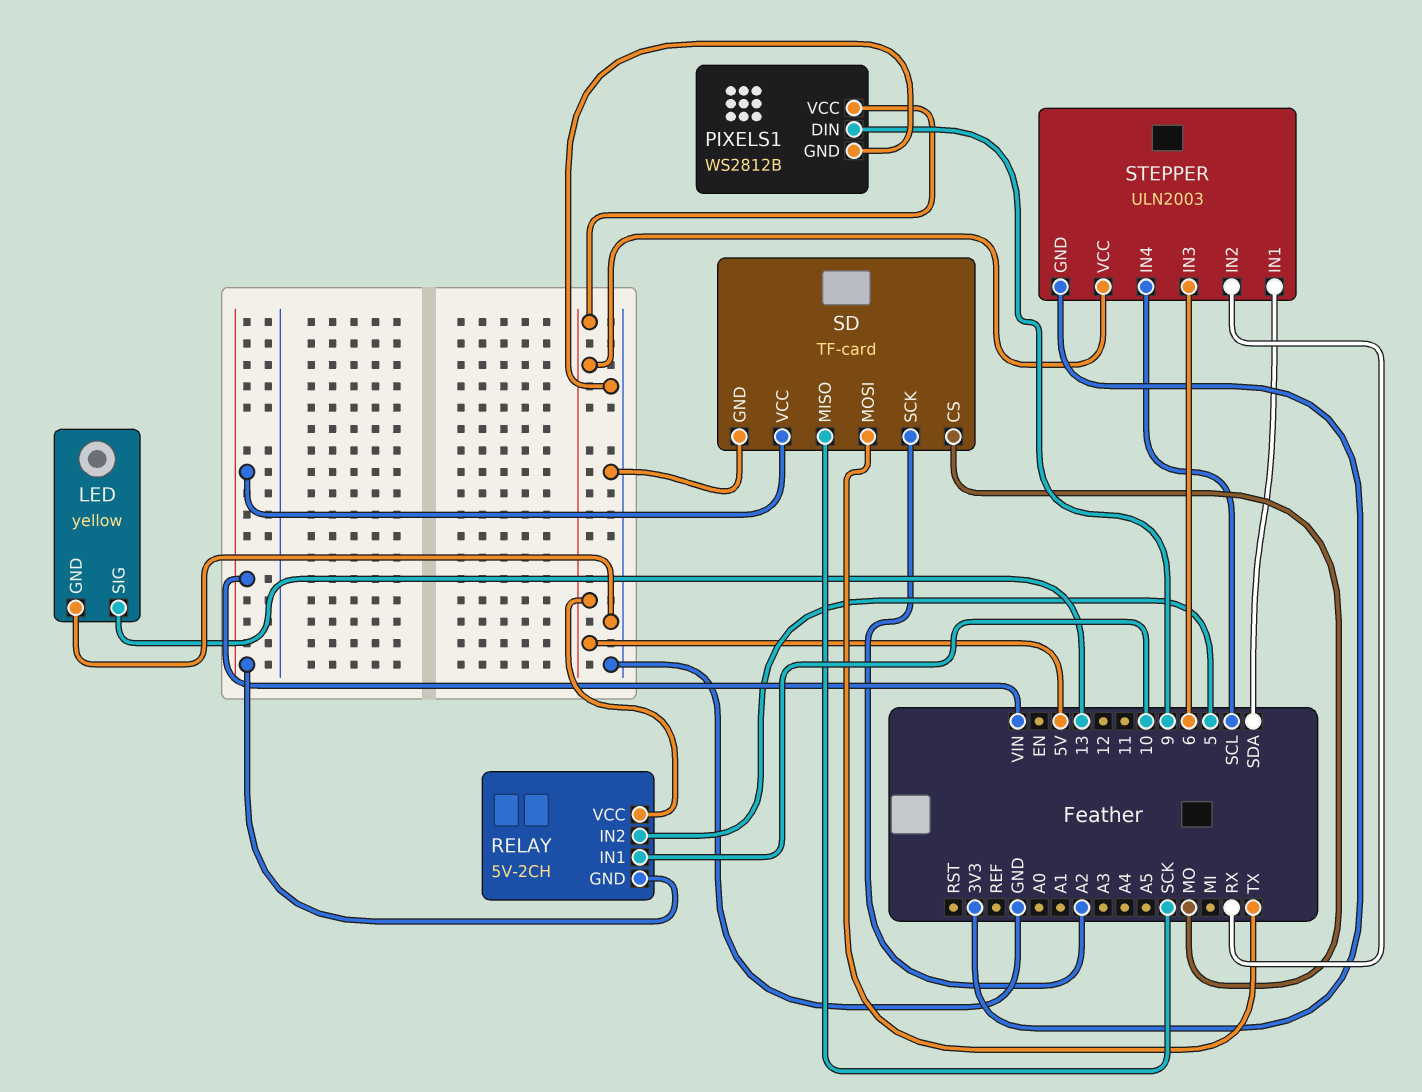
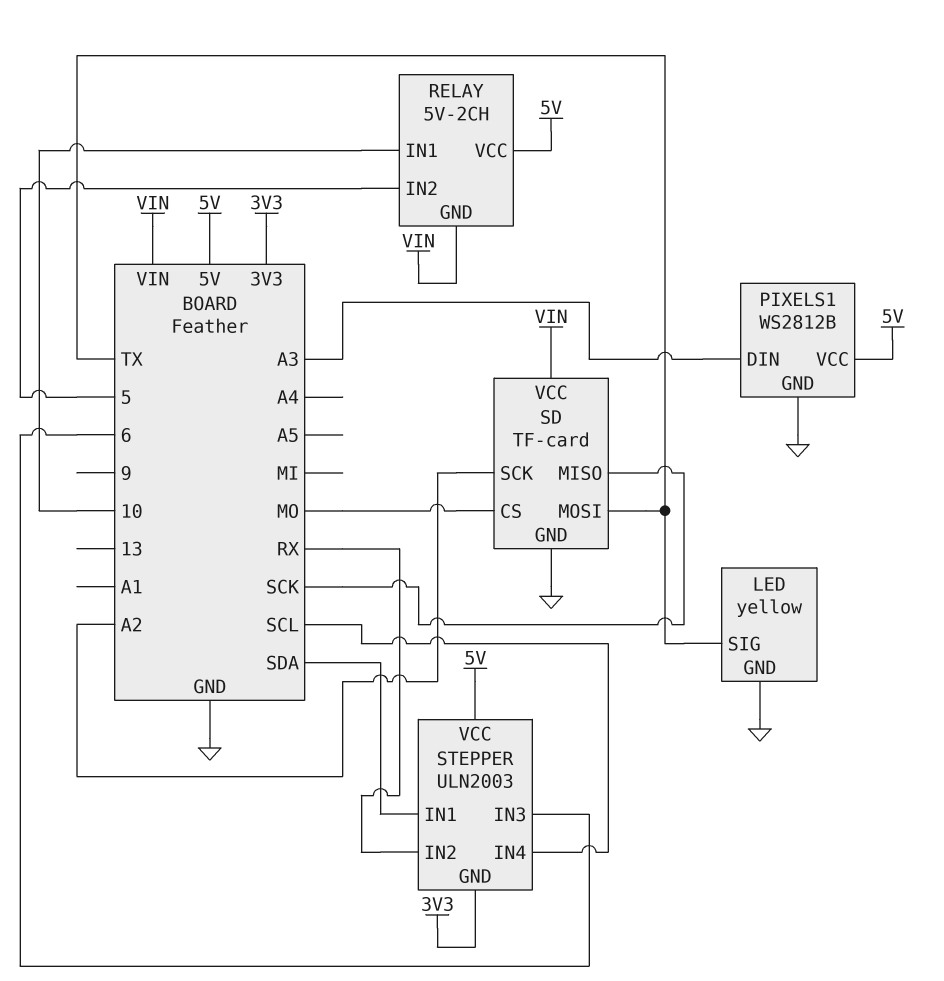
LED pin SIG: 13 -> TX
PIXELS1 pin DIN: 9 -> A3

